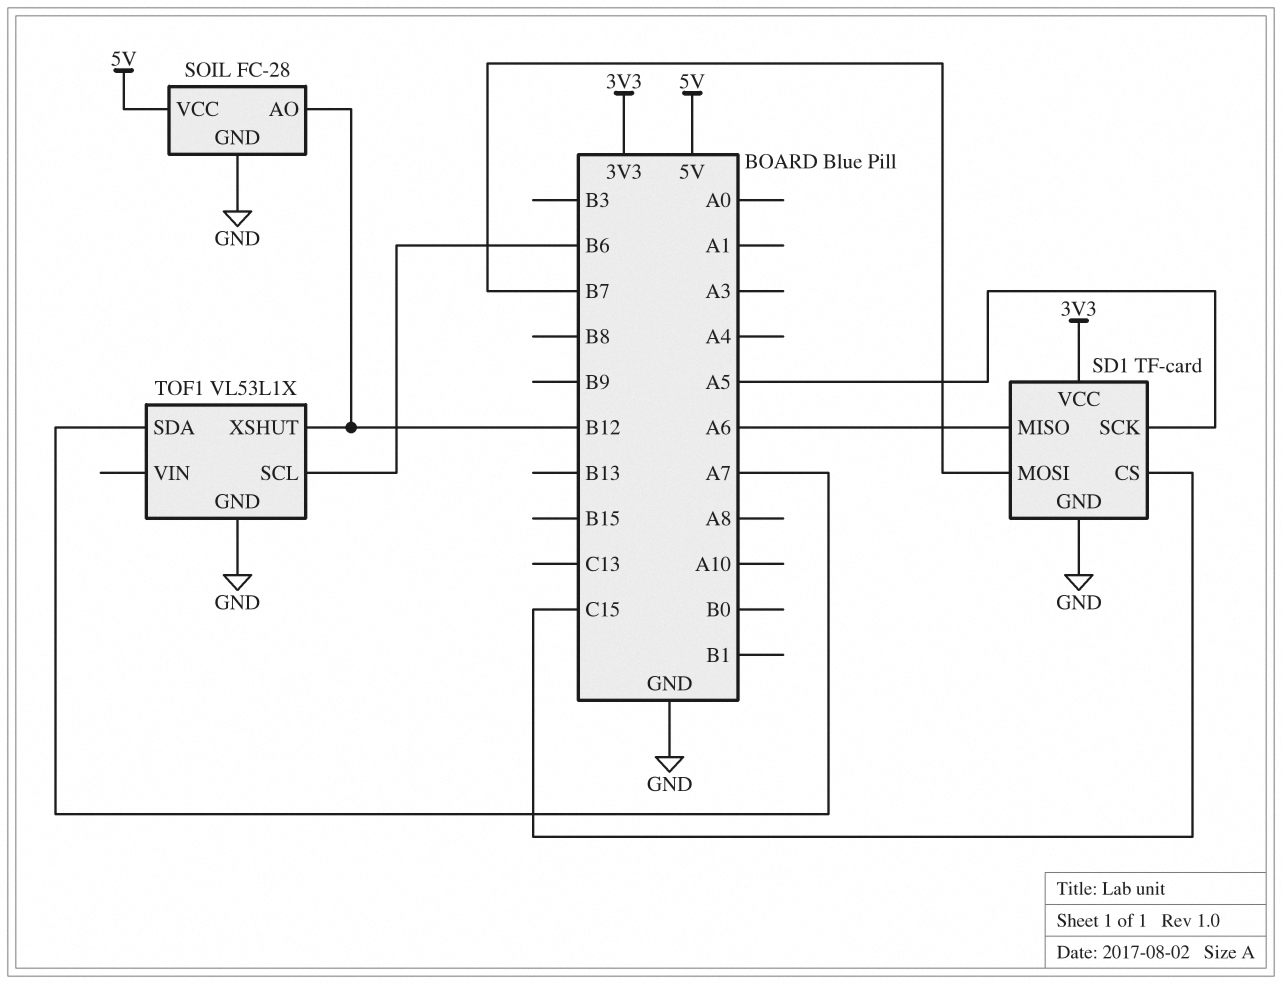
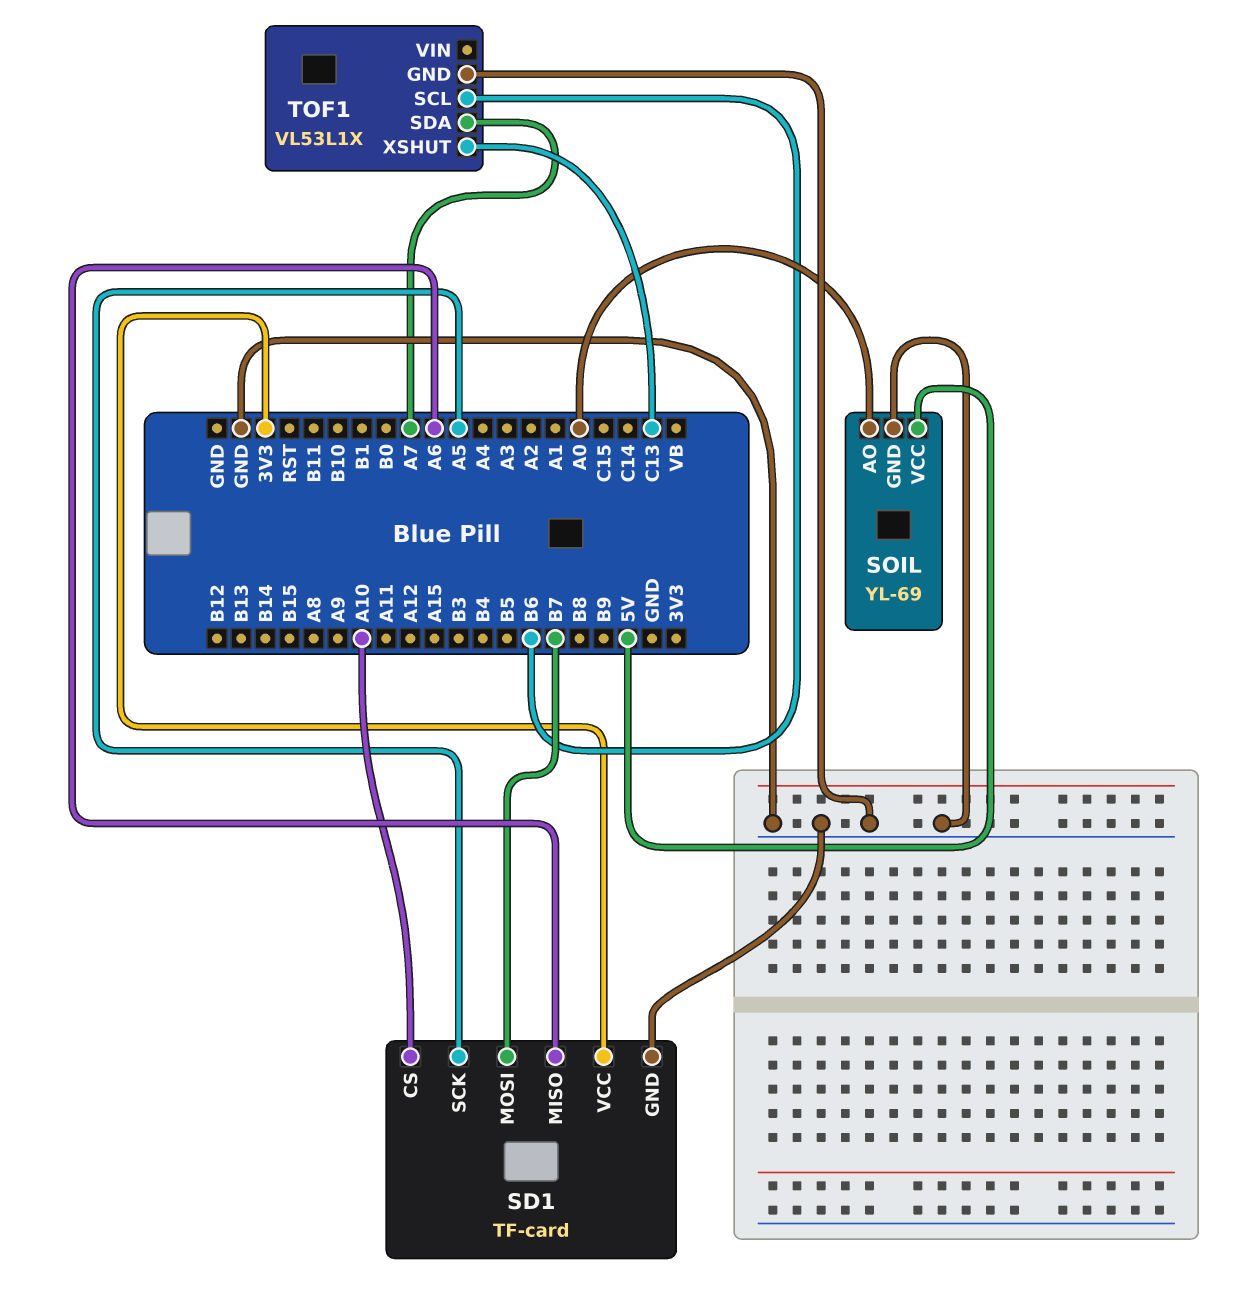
SD1 pin CS: C15 -> A10
SOIL: FC-28 -> YL-69
SOIL pin AO: B12 -> A0
TOF1 pin XSHUT: B12 -> C13

